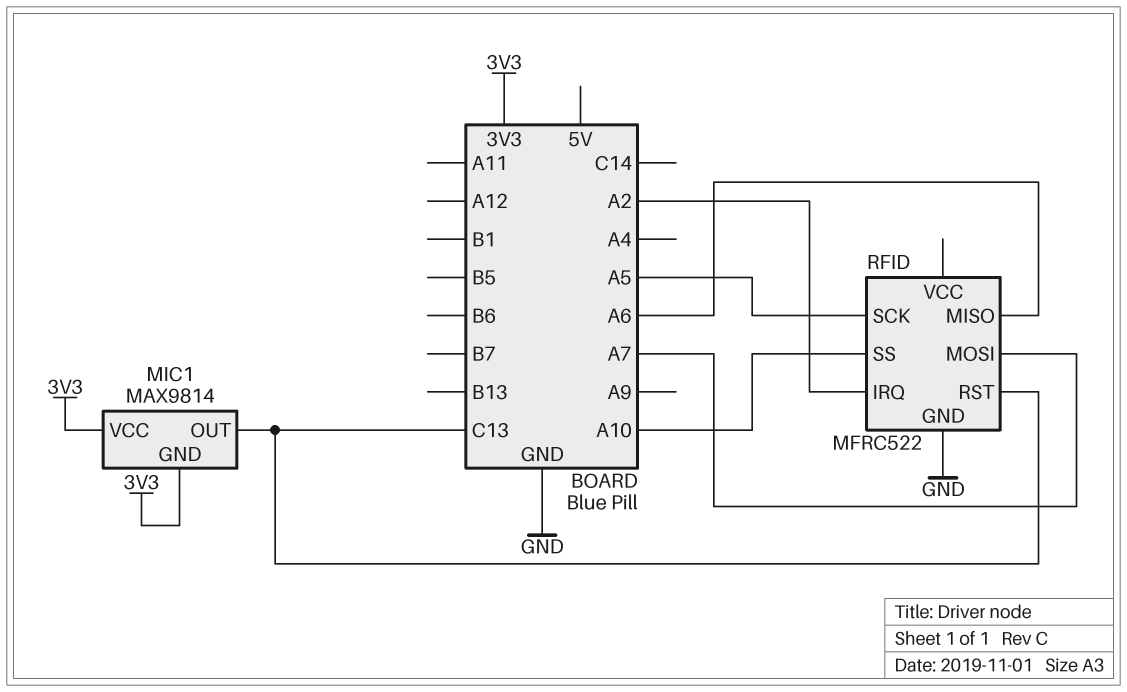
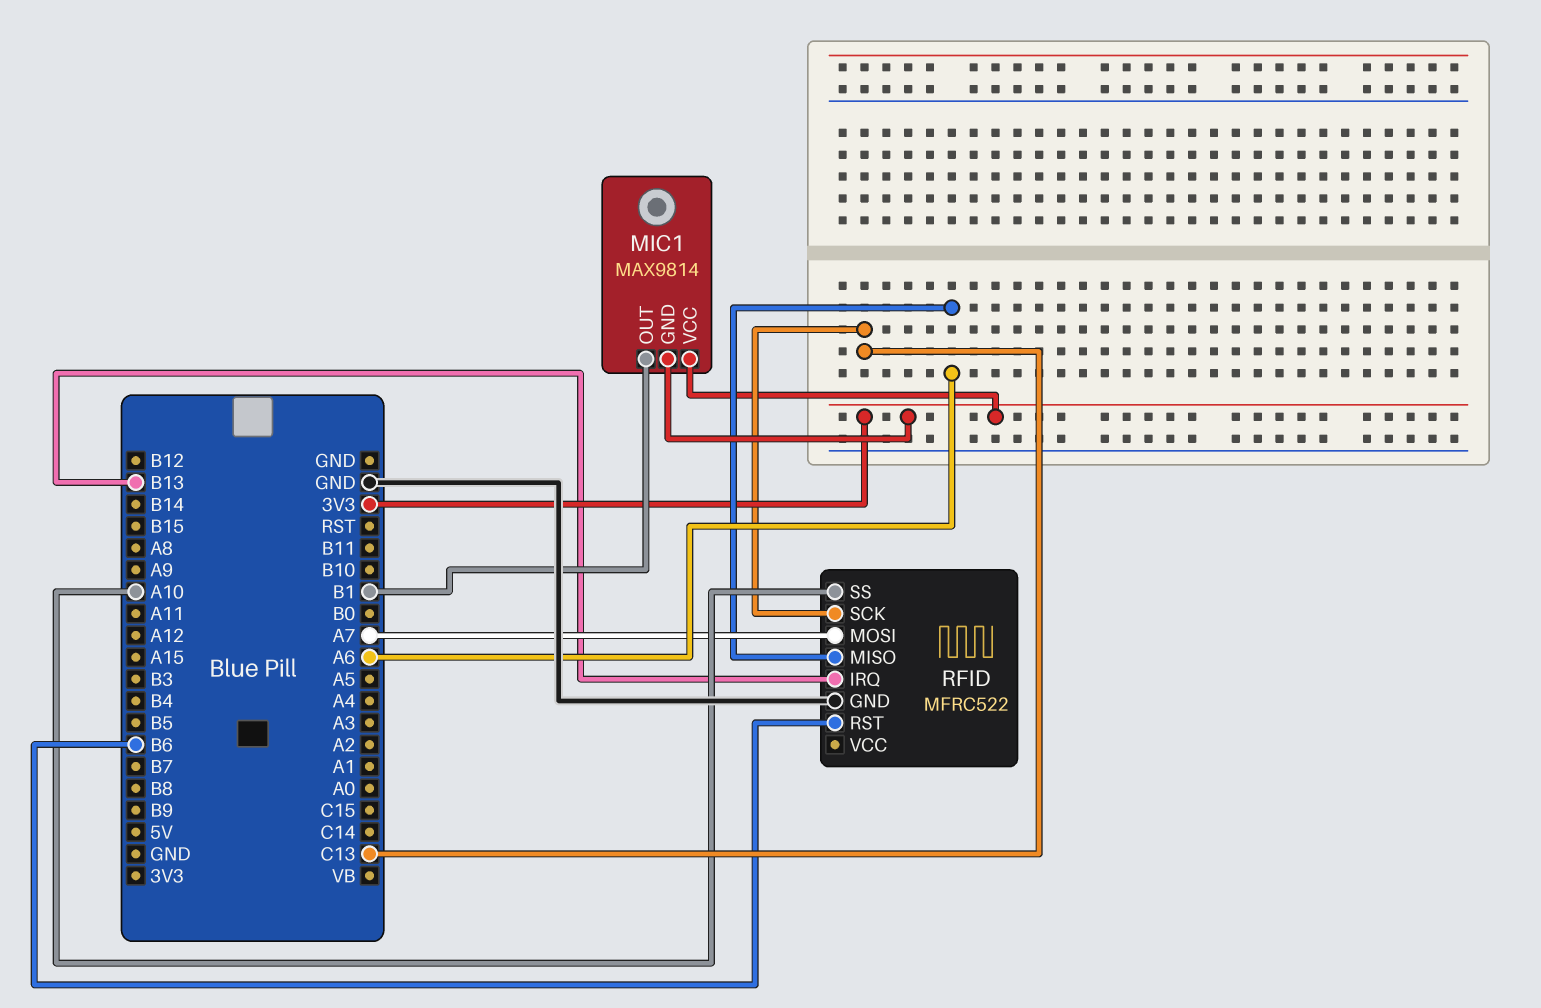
MIC1 pin OUT: C13 -> B1
RFID pin IRQ: A2 -> B13
RFID pin RST: C13 -> B6
RFID pin SCK: A5 -> C13

